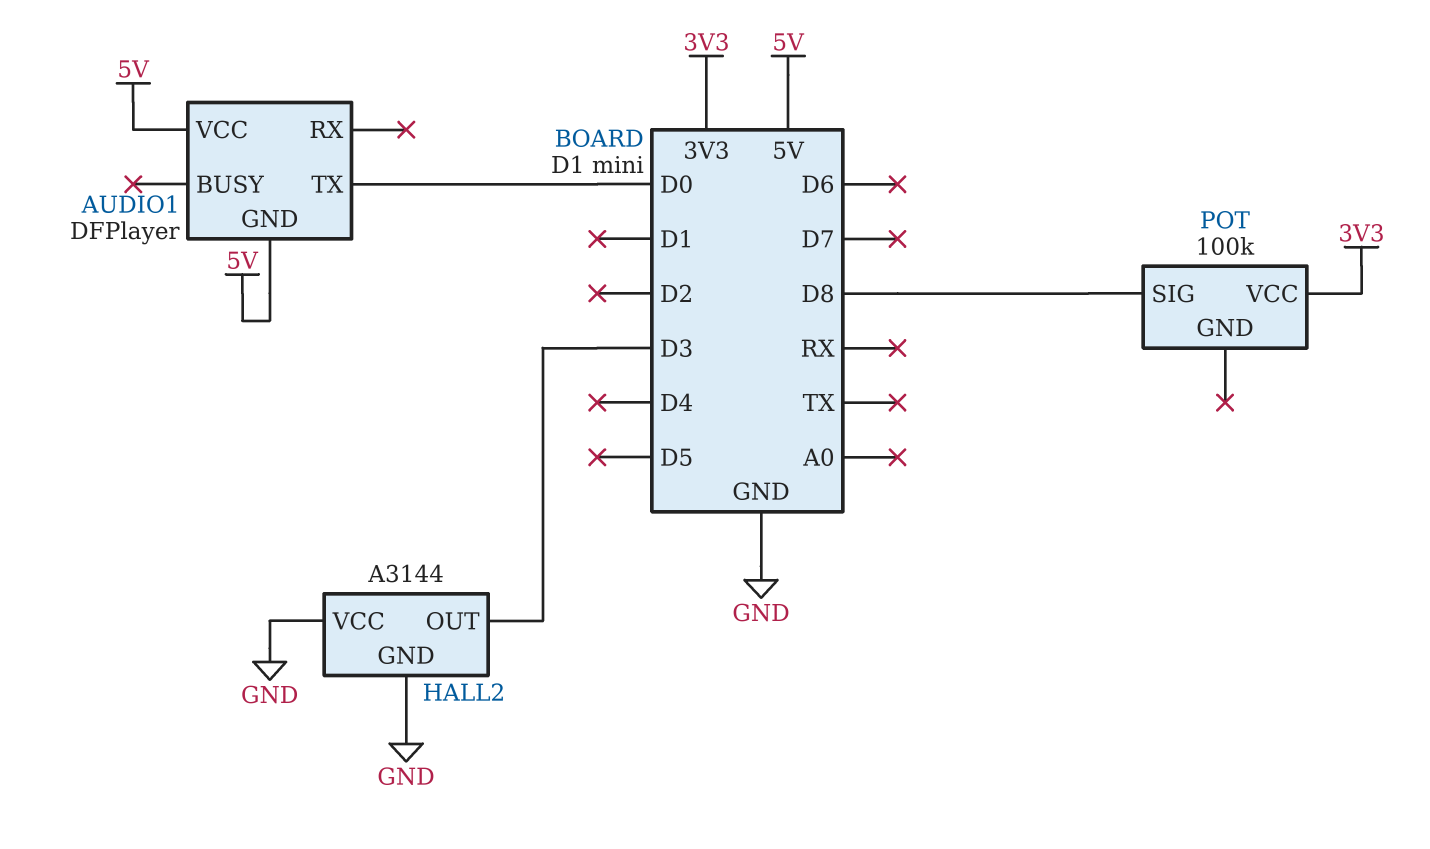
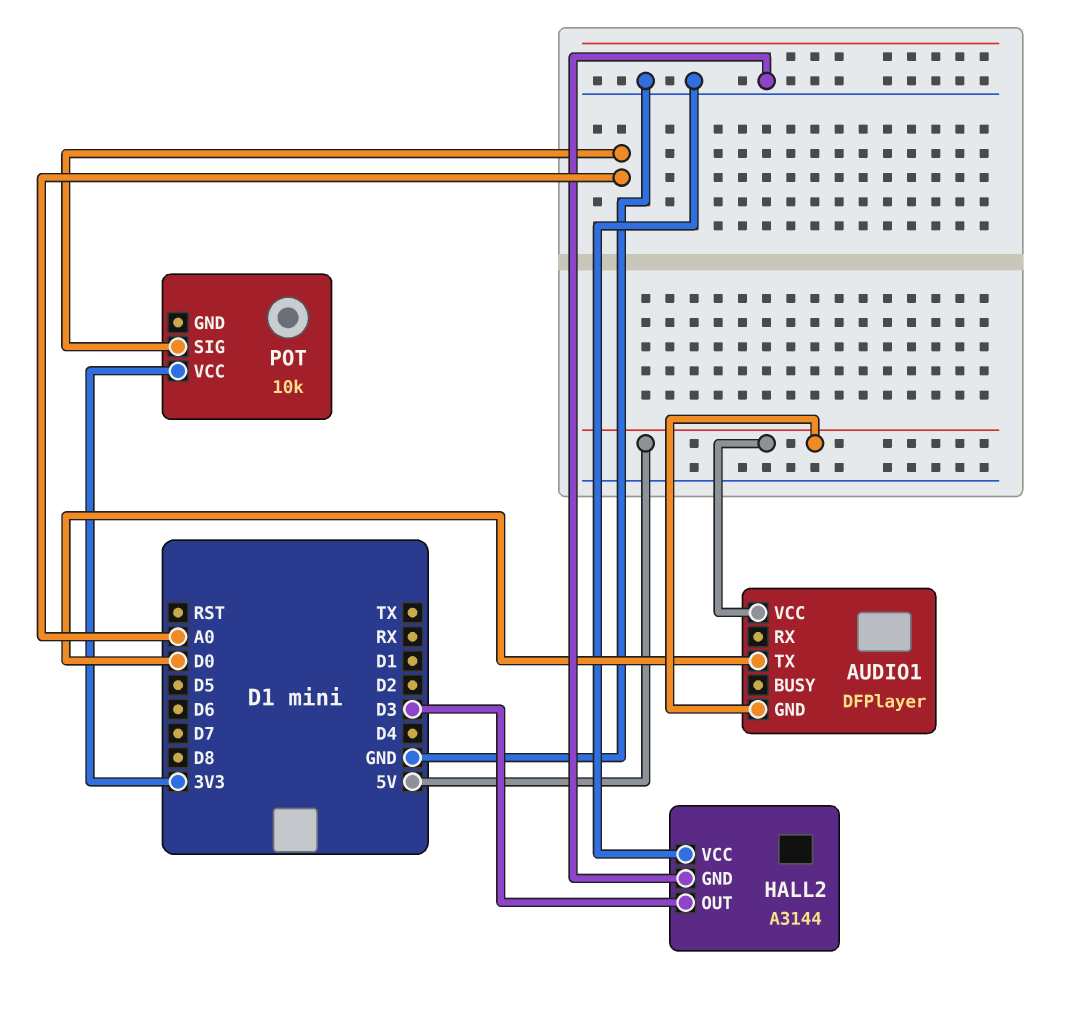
POT: 100k -> 10k
POT pin SIG: D8 -> A0

